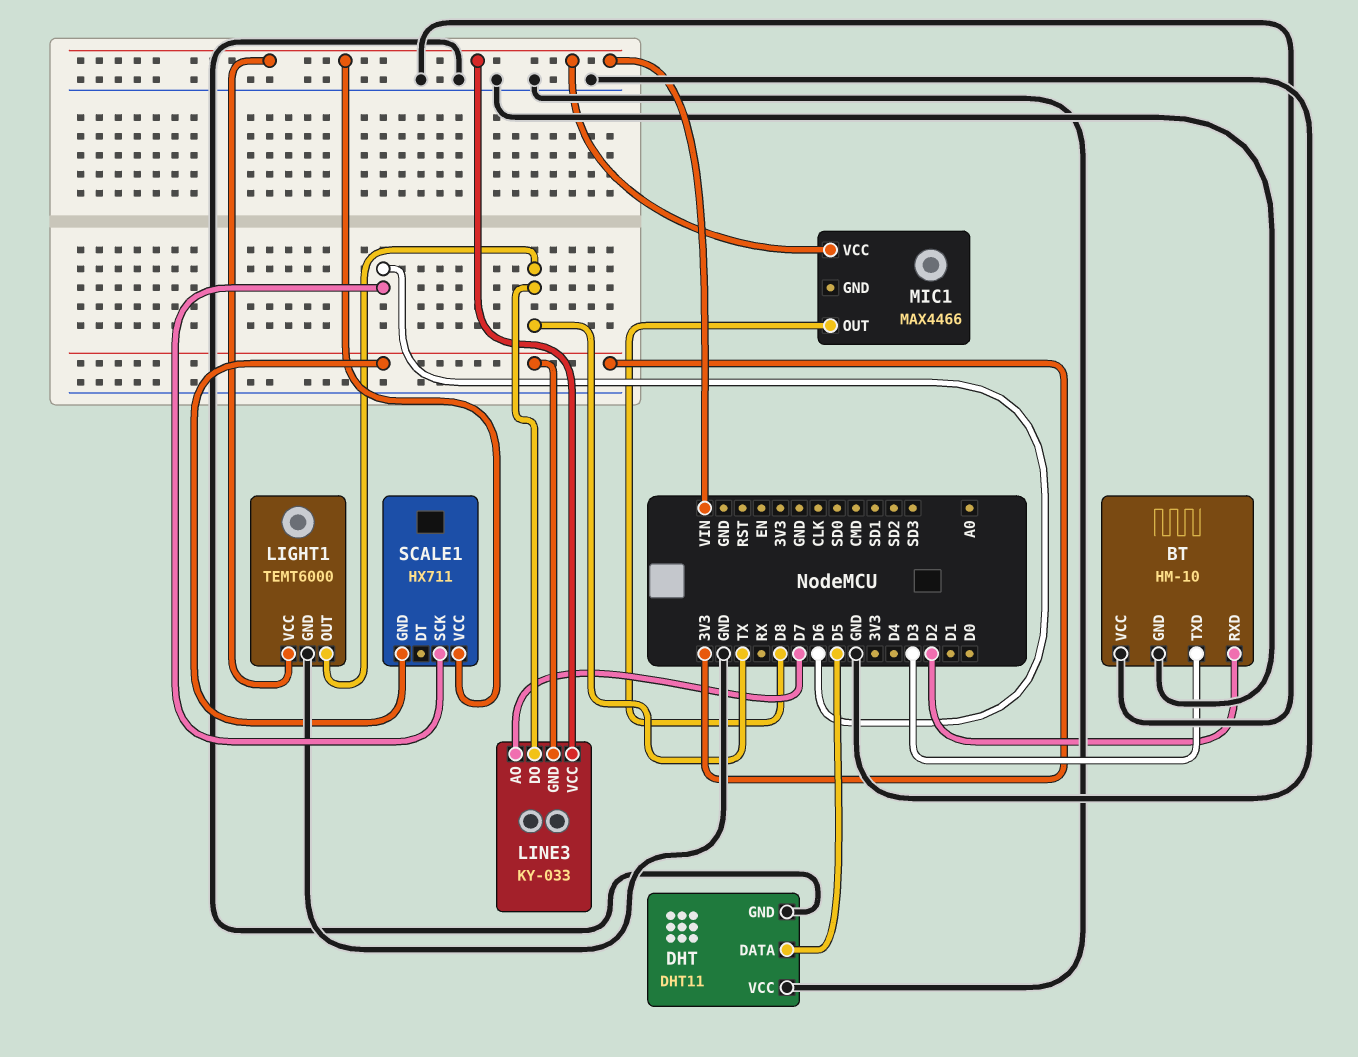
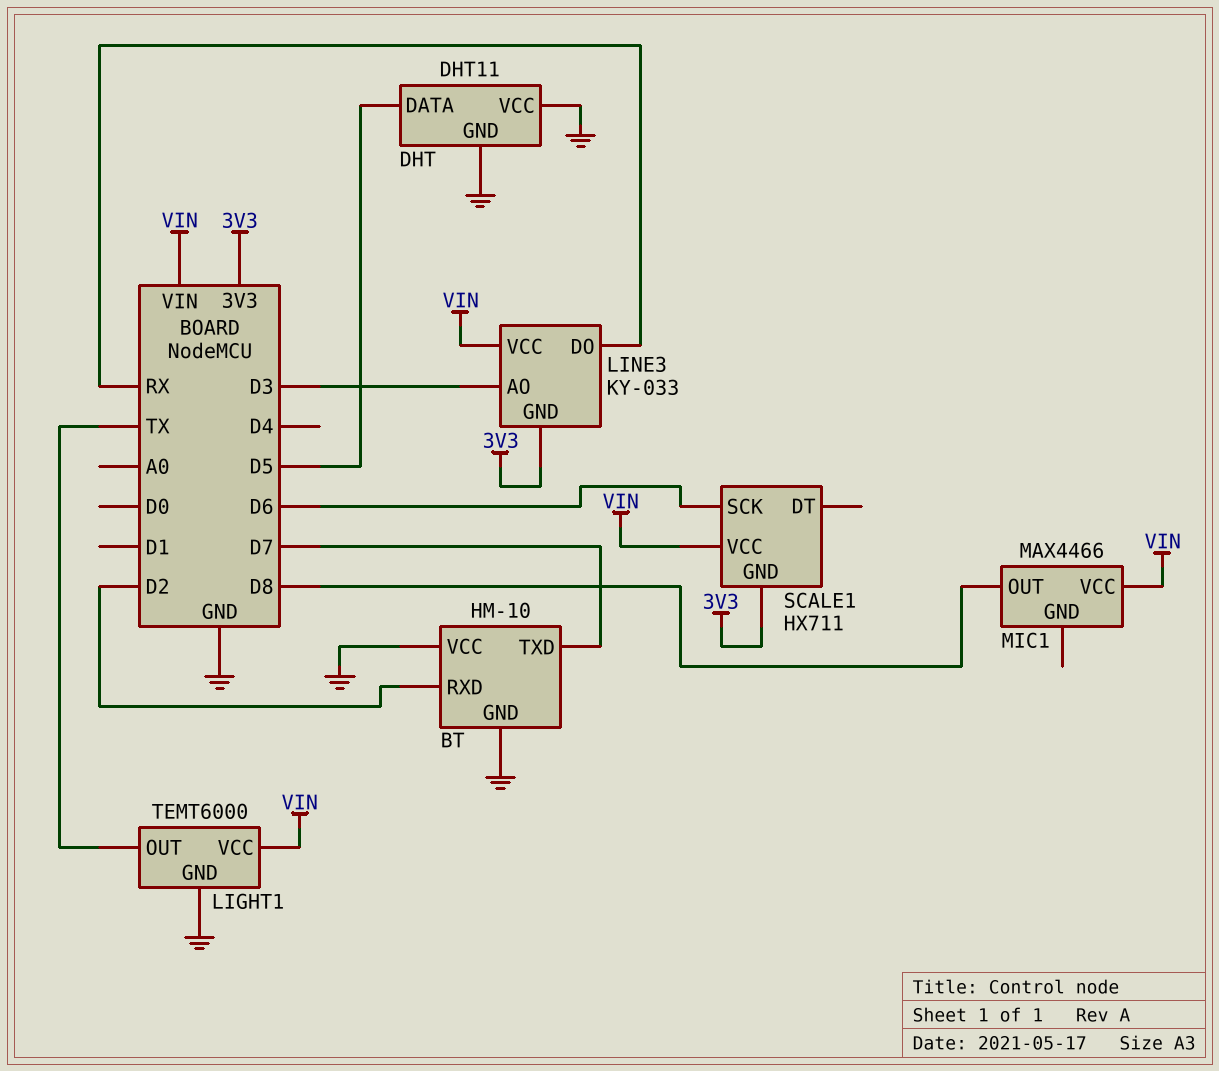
BT pin TXD: D3 -> D7
LINE3 pin AO: D7 -> D3
LINE3 pin DO: TX -> RX

